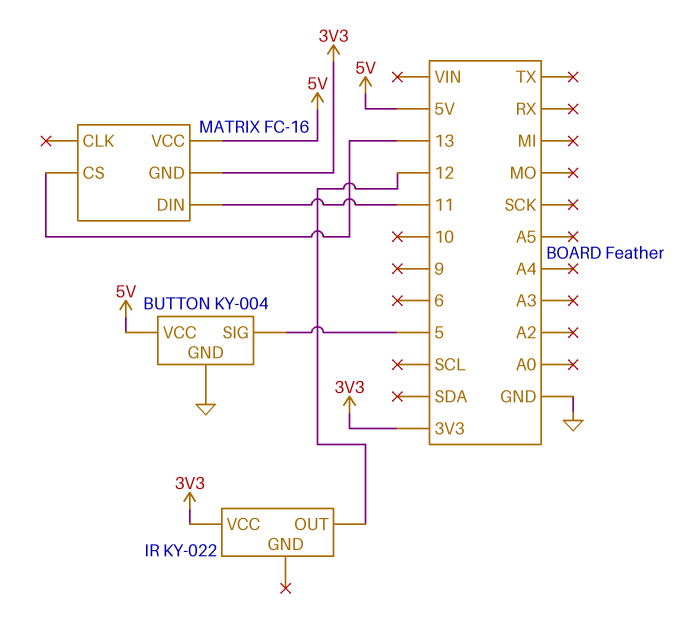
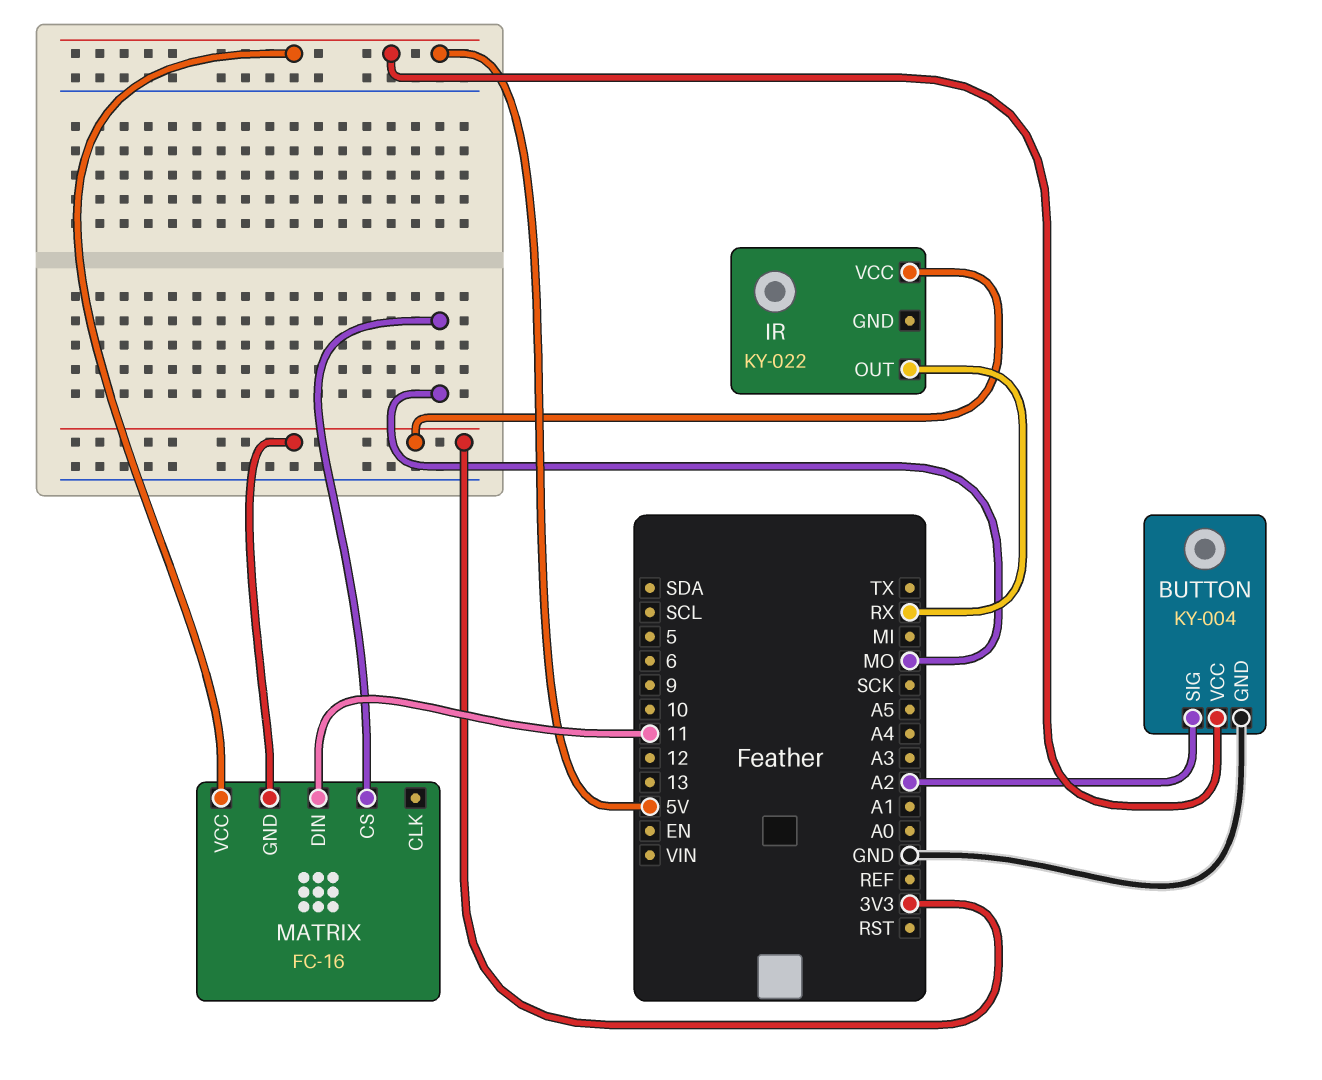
BUTTON pin SIG: 5 -> A2
IR pin OUT: 12 -> RX
MATRIX pin CS: 13 -> MO

